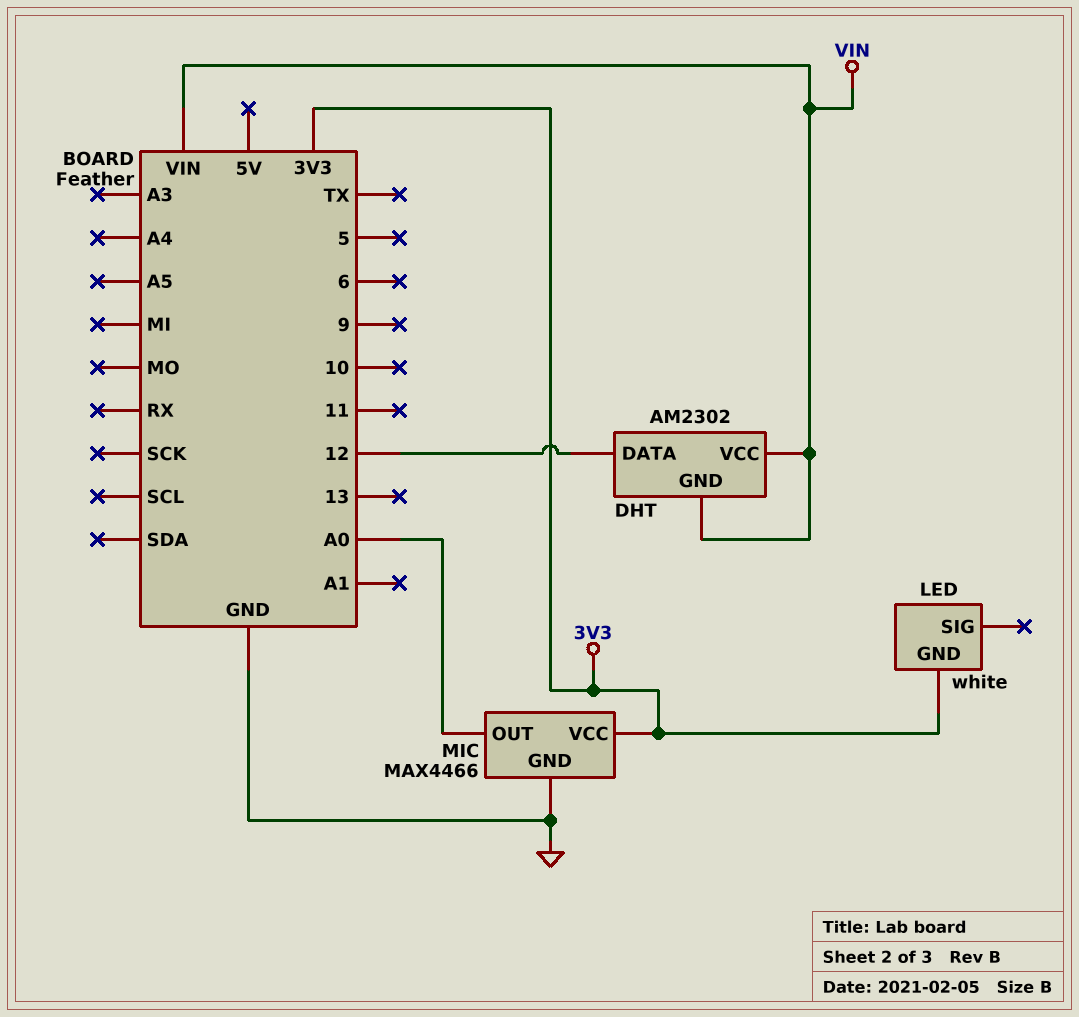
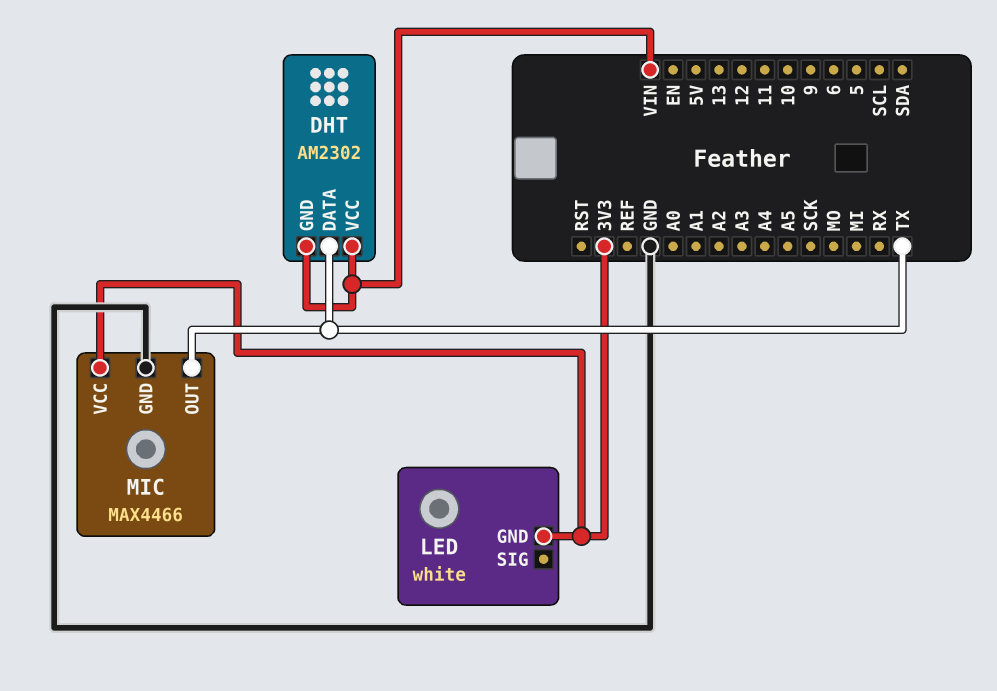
DHT pin DATA: 12 -> TX
MIC pin OUT: A0 -> TX

